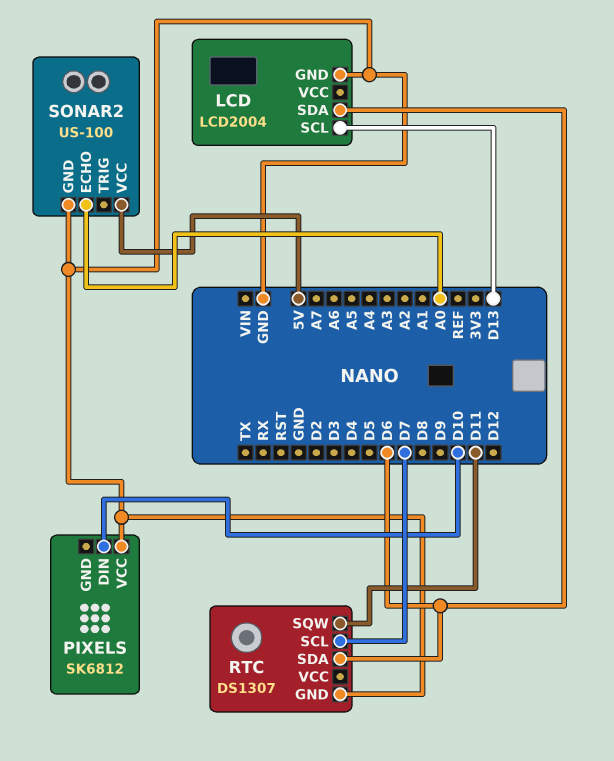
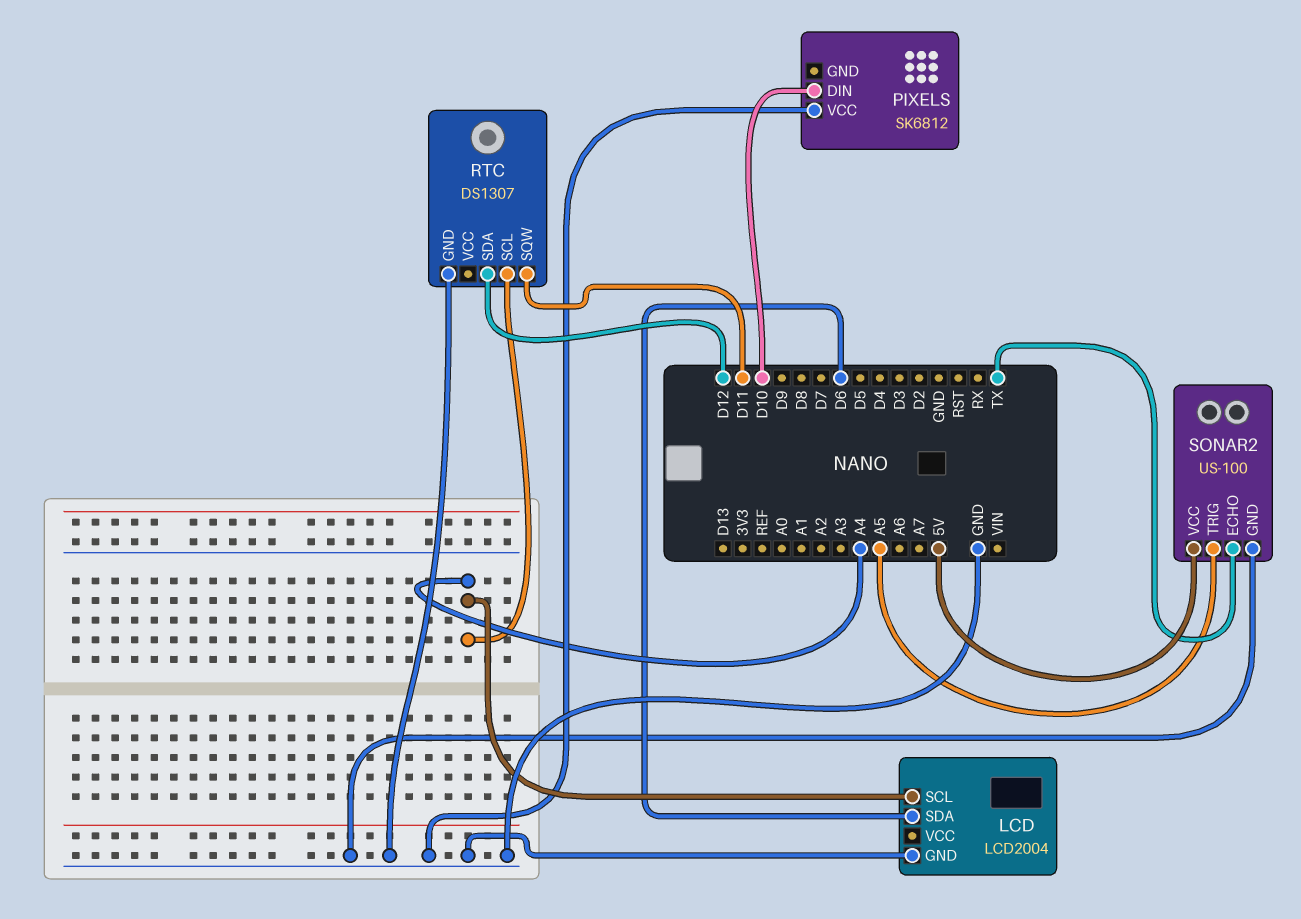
LCD pin SCL: D13 -> A4
RTC pin SCL: D7 -> A4
RTC pin SDA: D6 -> D12
SONAR2 pin ECHO: A0 -> TX
SONAR2 pin TRIG: none -> A5

